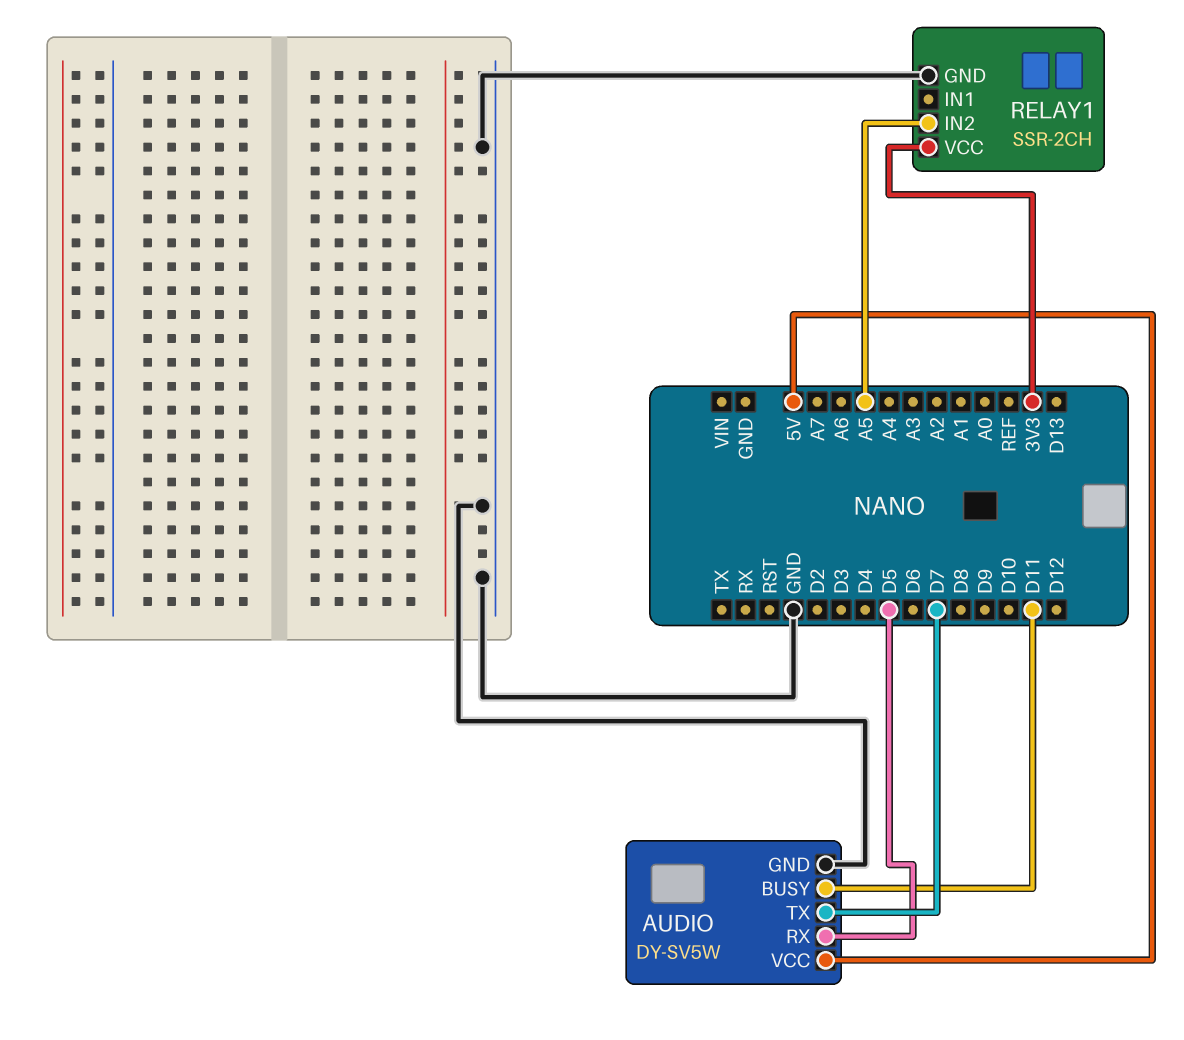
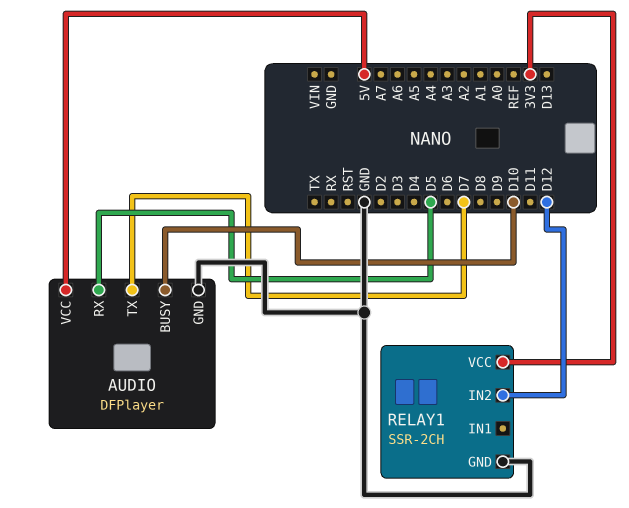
AUDIO: DY-SV5W -> DFPlayer
AUDIO pin BUSY: D11 -> D10
RELAY1 pin IN2: A5 -> D12

